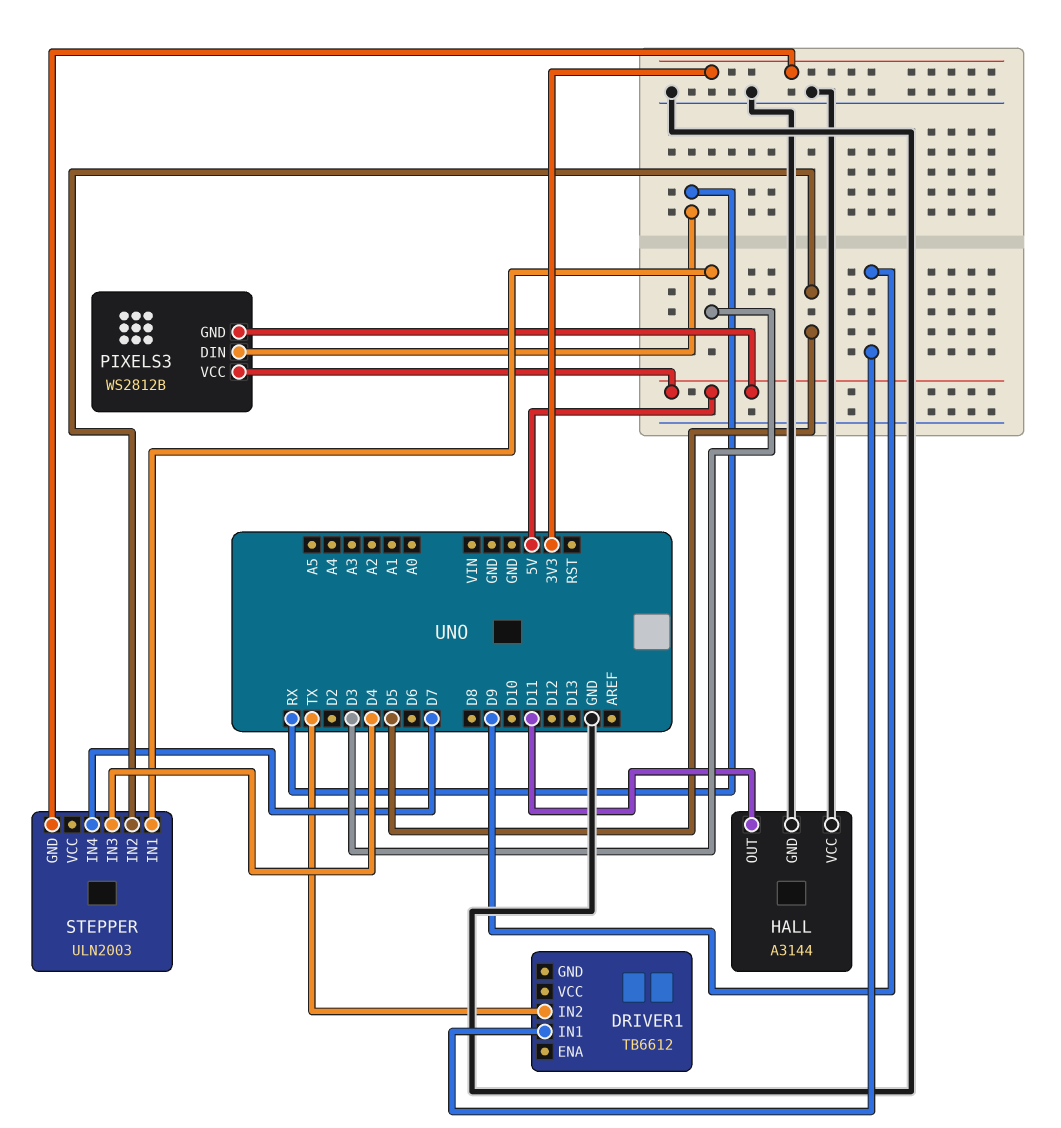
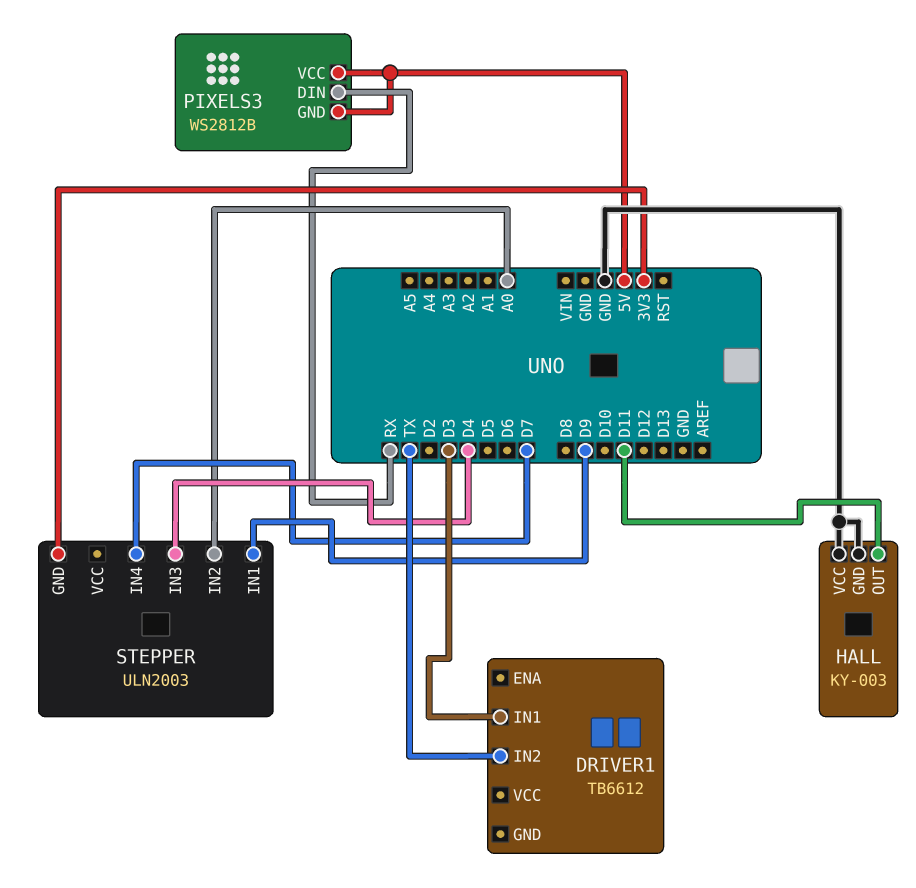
DRIVER1 pin IN1: D9 -> D3
HALL: A3144 -> KY-003
STEPPER pin IN1: D3 -> D9
STEPPER pin IN2: D5 -> A0

